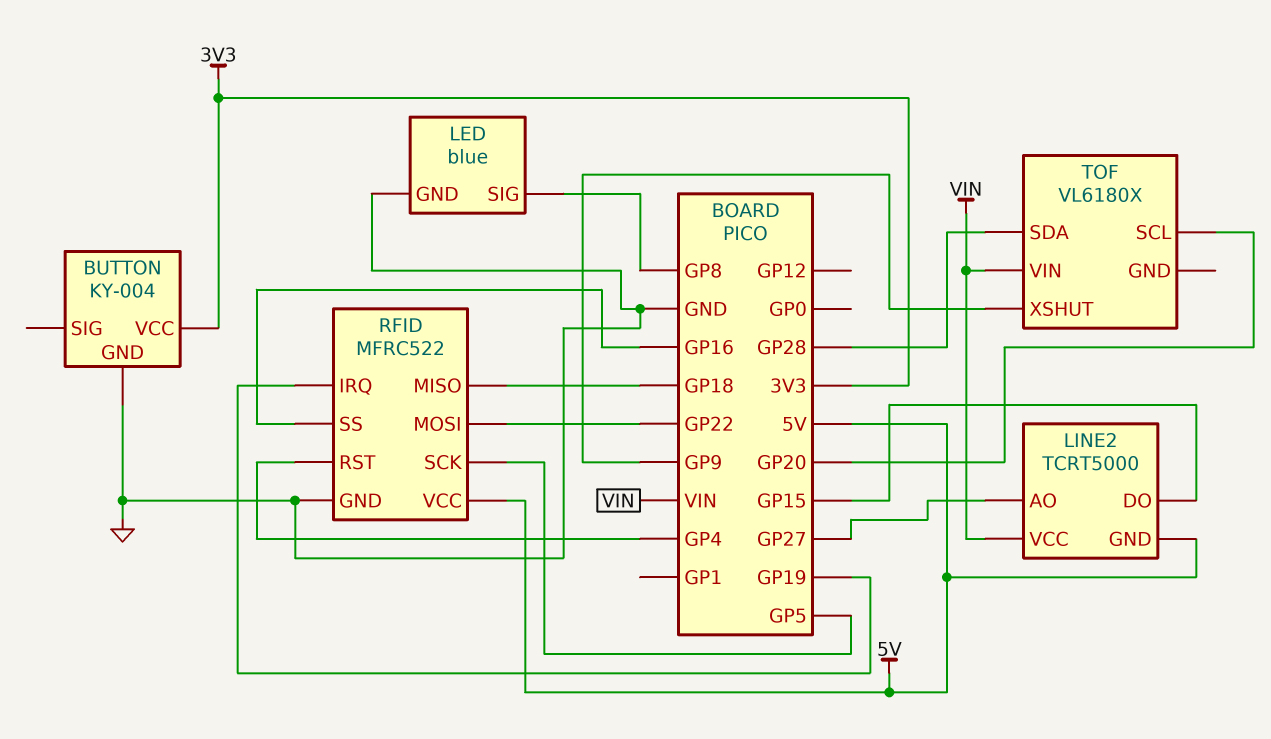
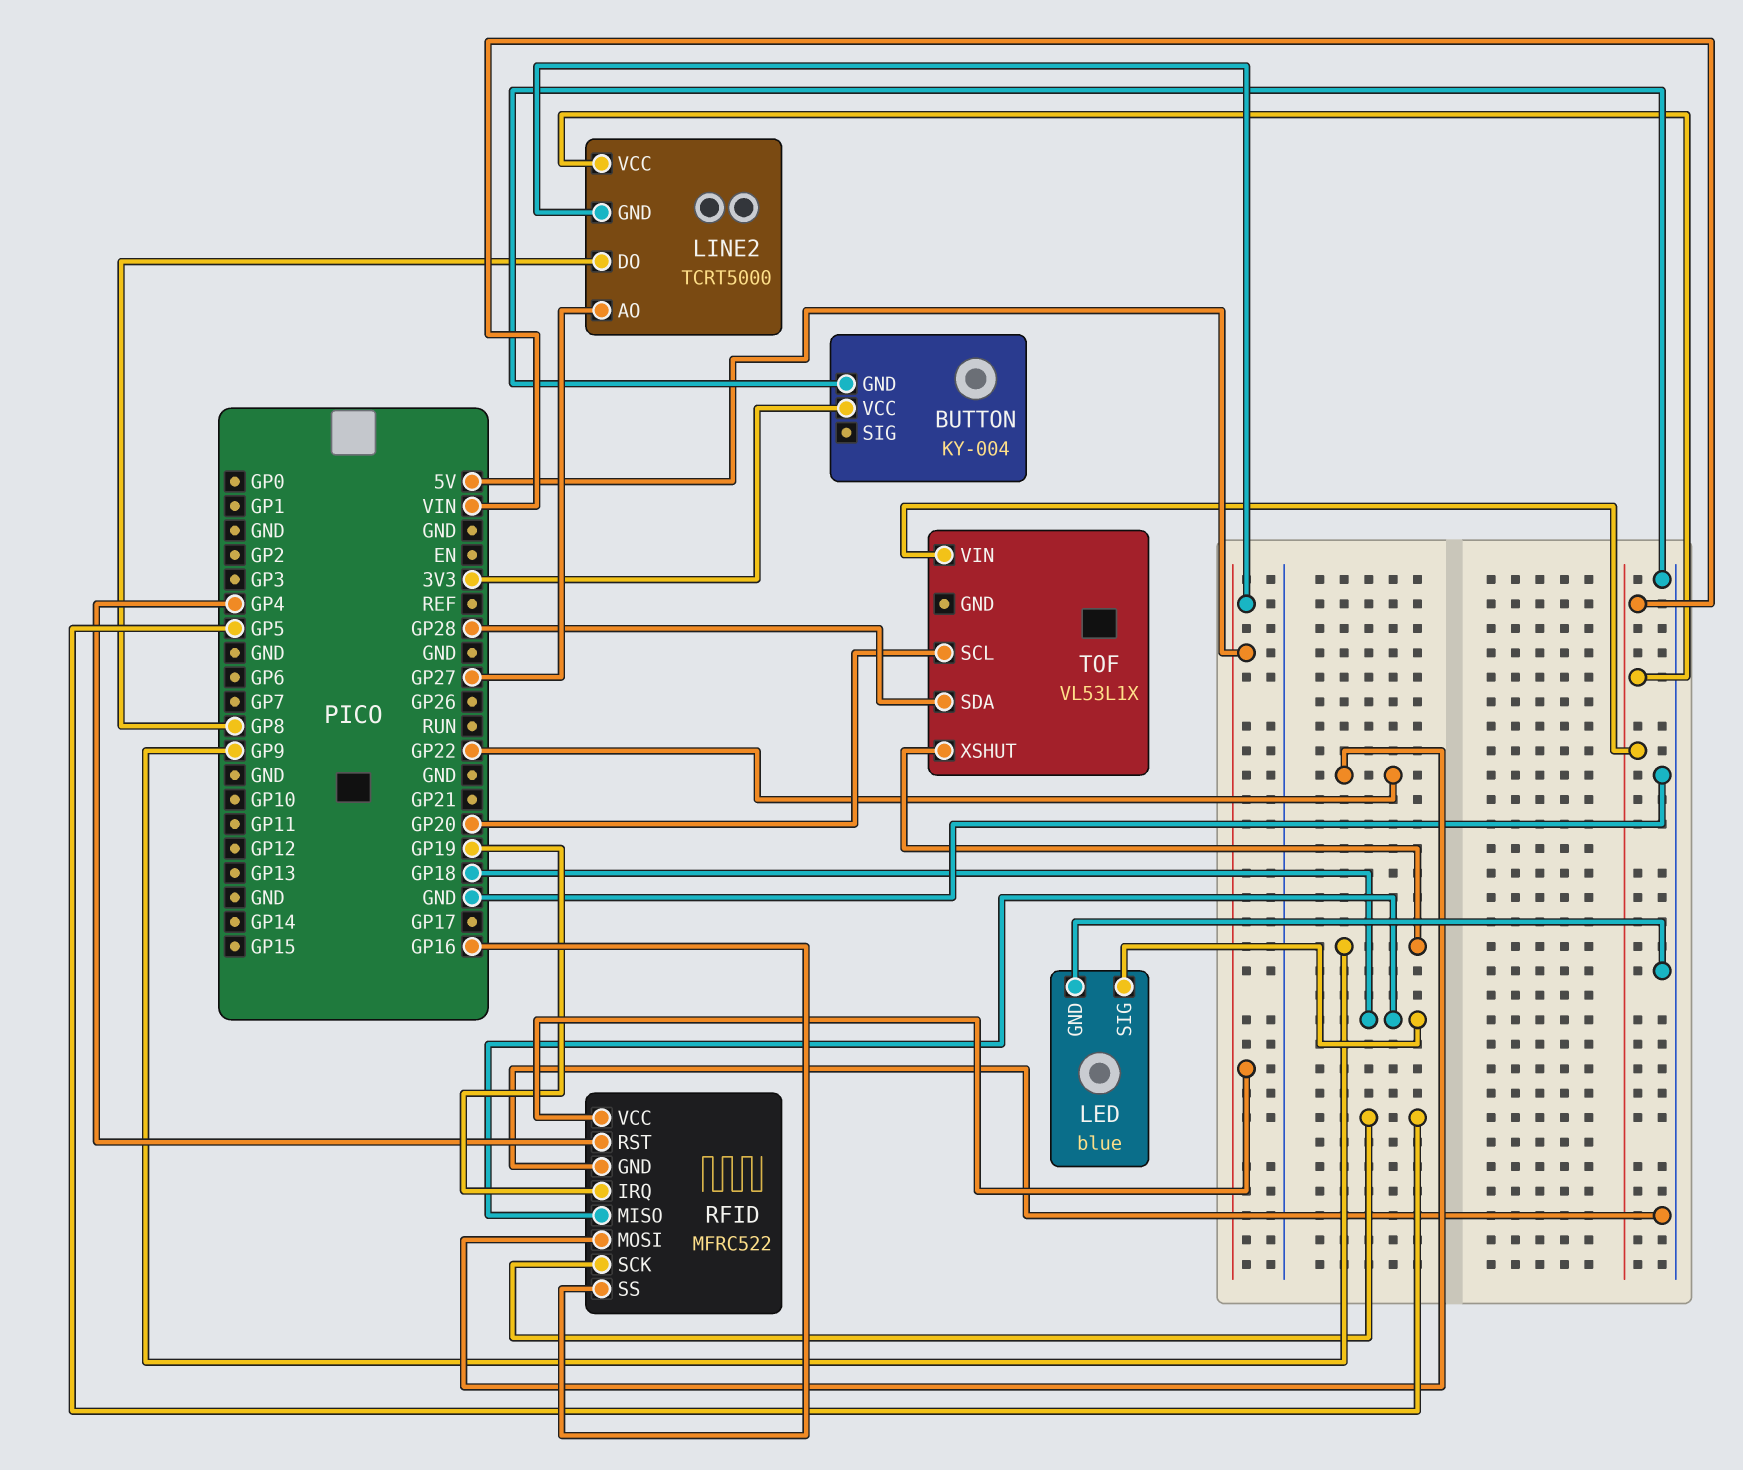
LED pin SIG: GP8 -> GP18
LINE2 pin DO: GP15 -> GP8
TOF: VL6180X -> VL53L1X

